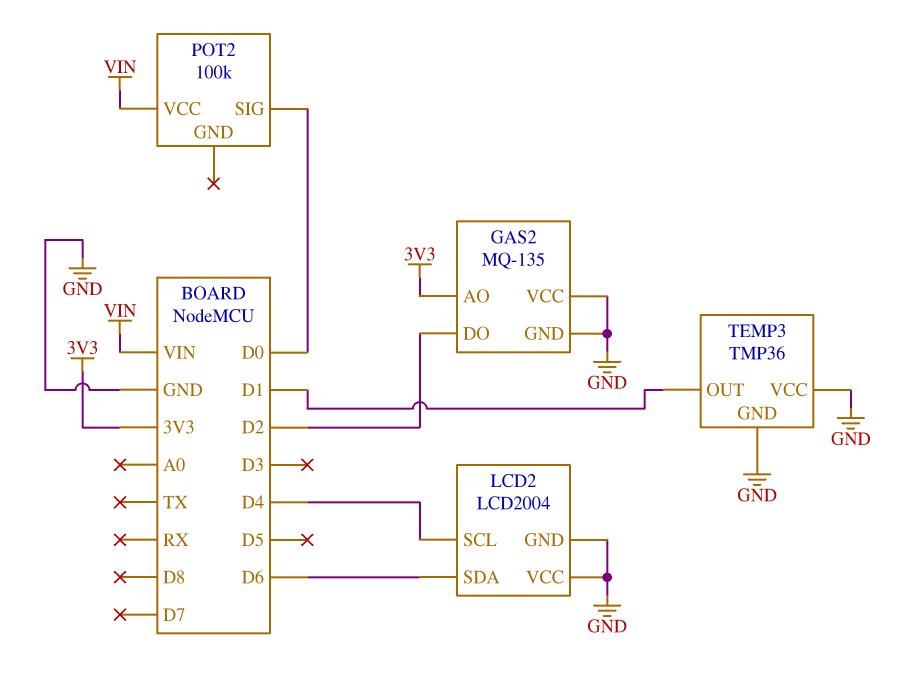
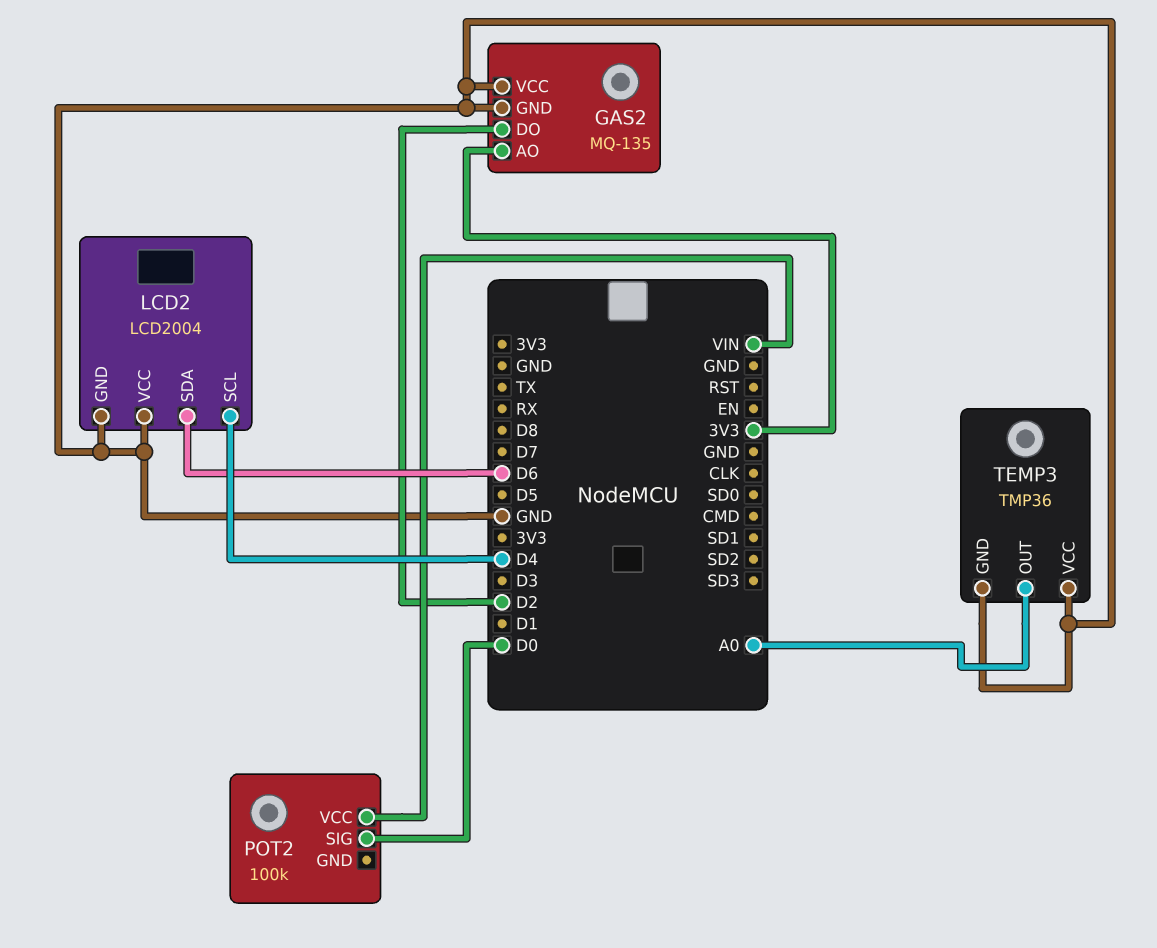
TEMP3 pin OUT: D1 -> A0

